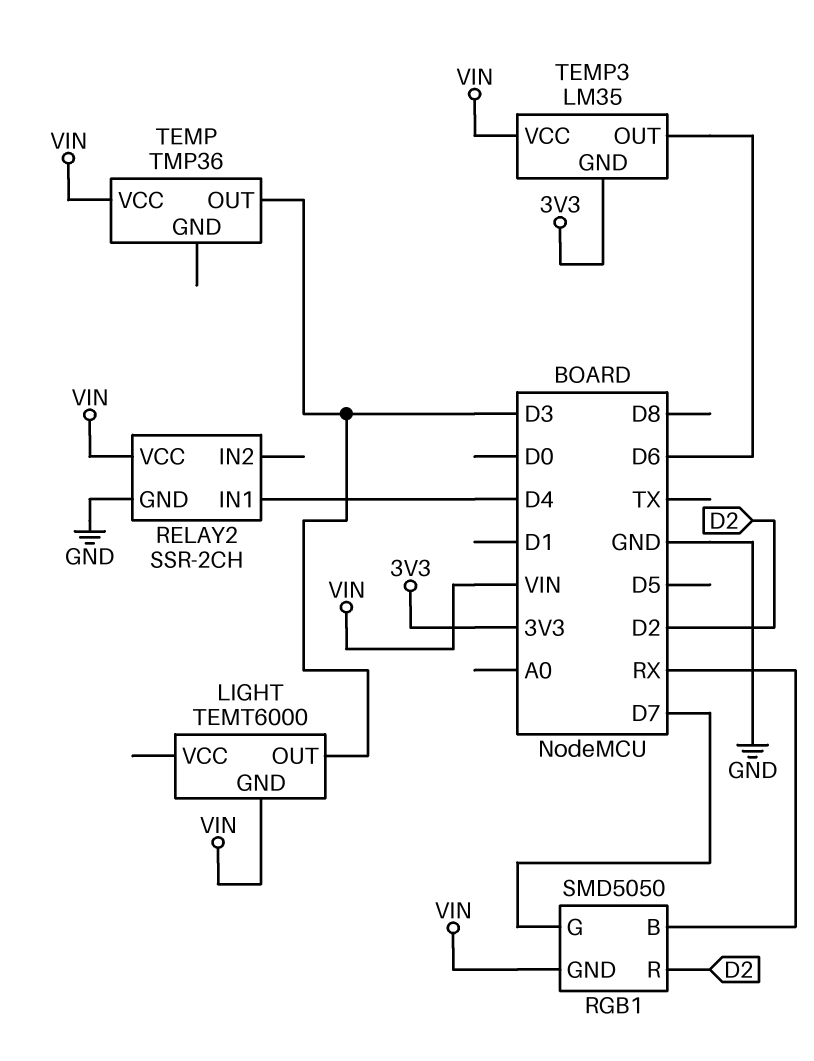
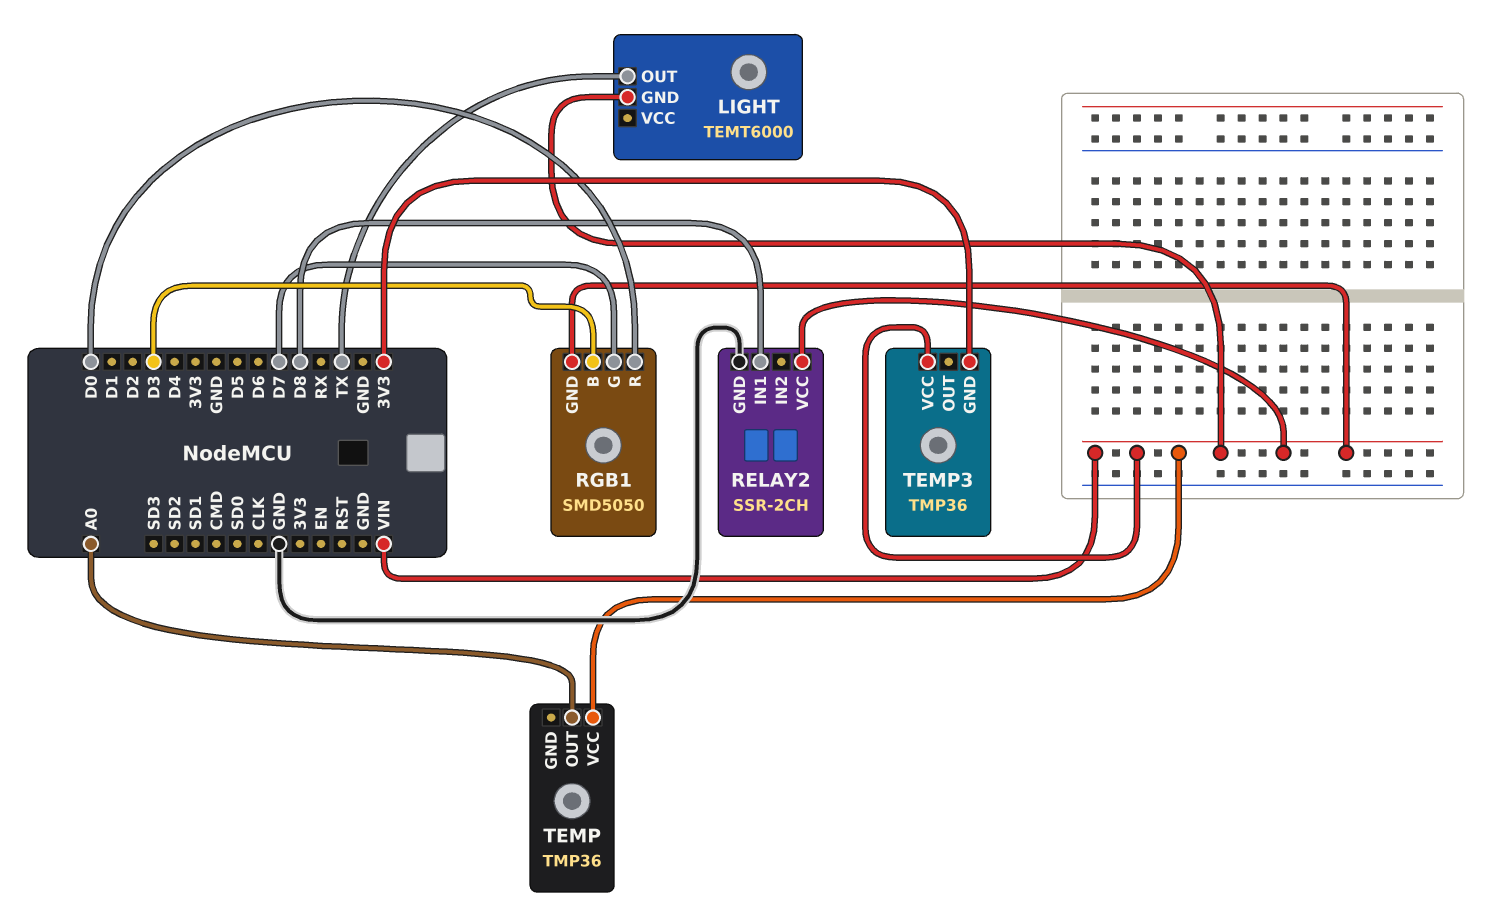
LIGHT pin OUT: D3 -> TX
RELAY2 pin IN1: D4 -> D8
RGB1 pin B: RX -> D3
RGB1 pin R: D2 -> D0
TEMP pin OUT: D3 -> A0
TEMP3: LM35 -> TMP36
TEMP3 pin OUT: D6 -> none

